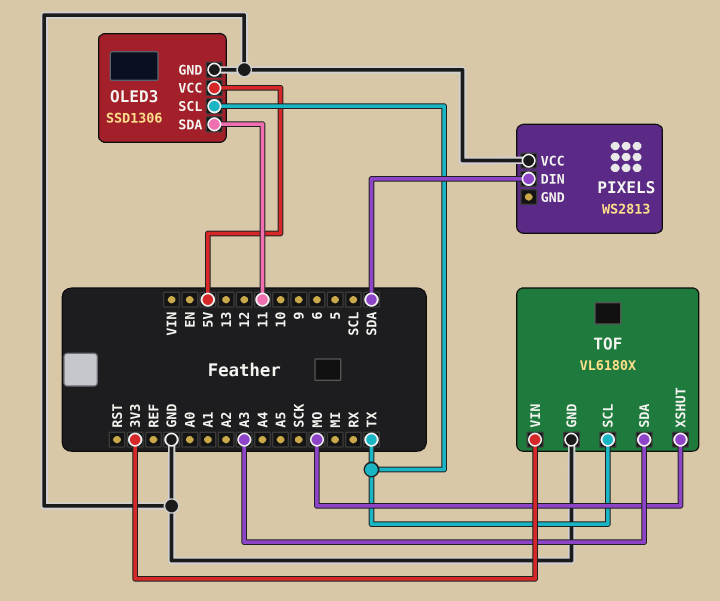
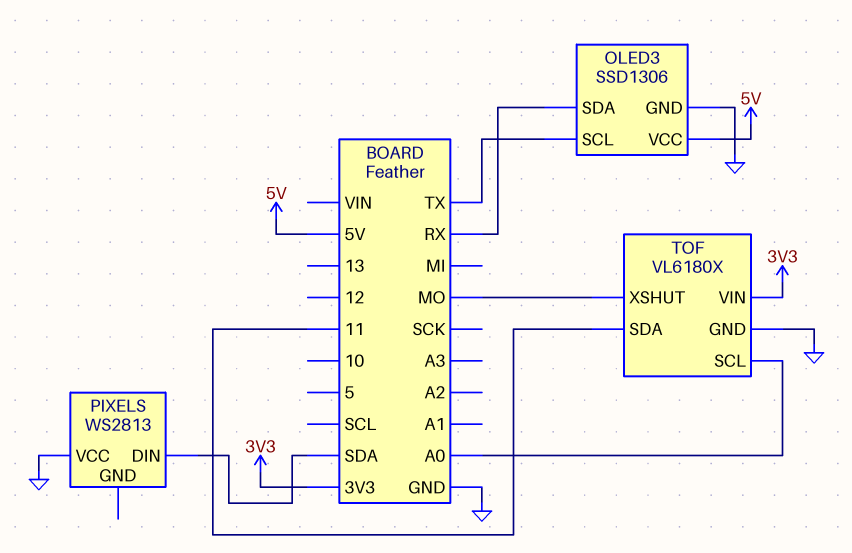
OLED3 pin SDA: 11 -> RX
TOF pin SCL: TX -> A0
TOF pin SDA: A3 -> 11

